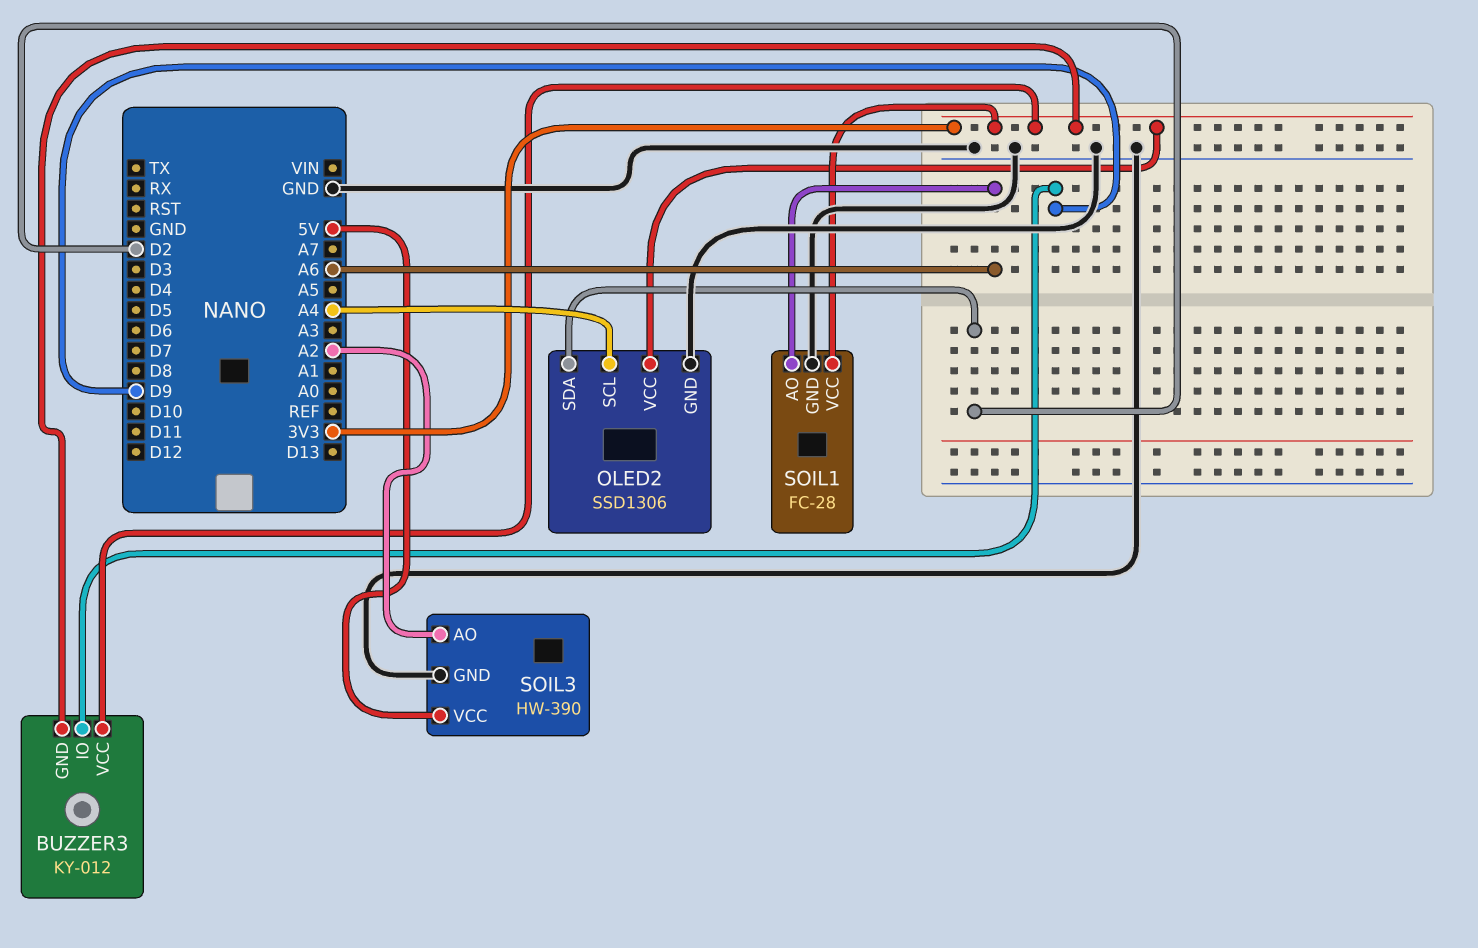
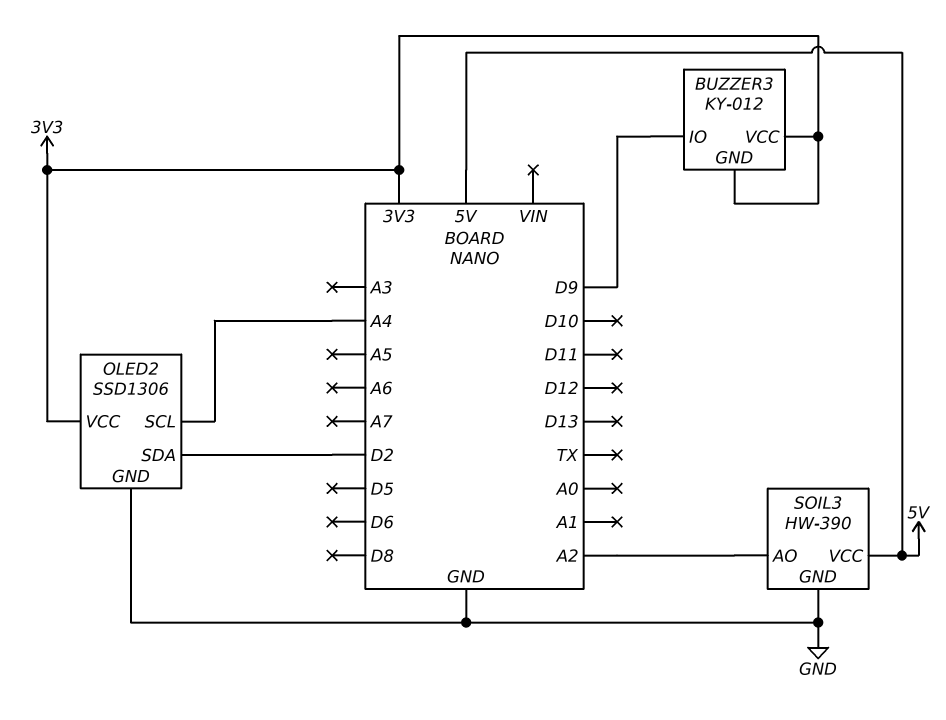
SOIL1: FC-28 -> none
SOIL1 pin AO: A6 -> none
SOIL1 pin GND: GND -> none
SOIL1 pin VCC: 3V3 -> none

